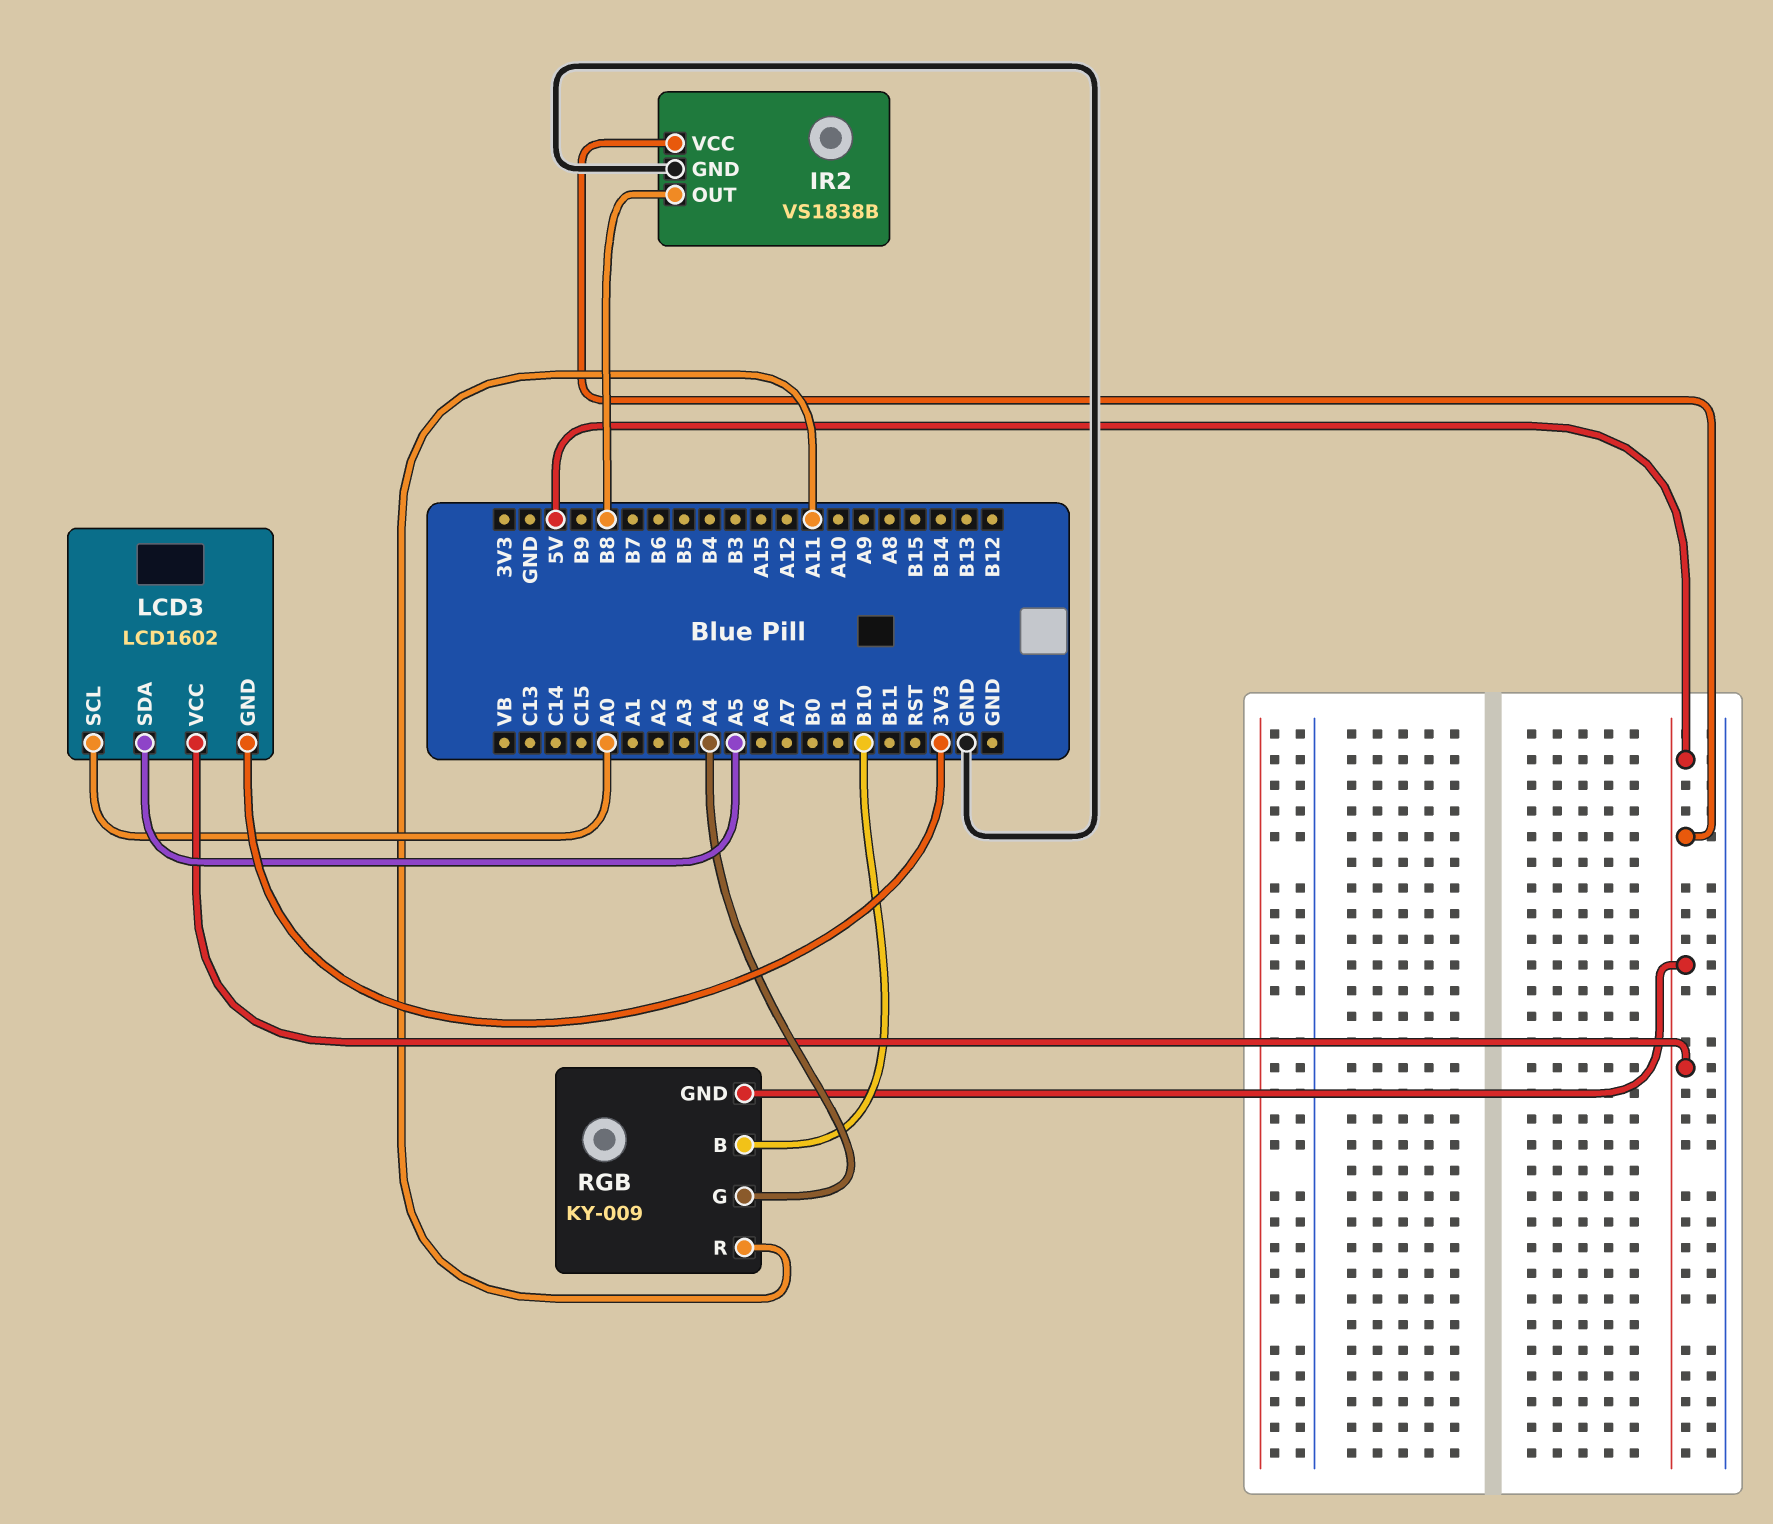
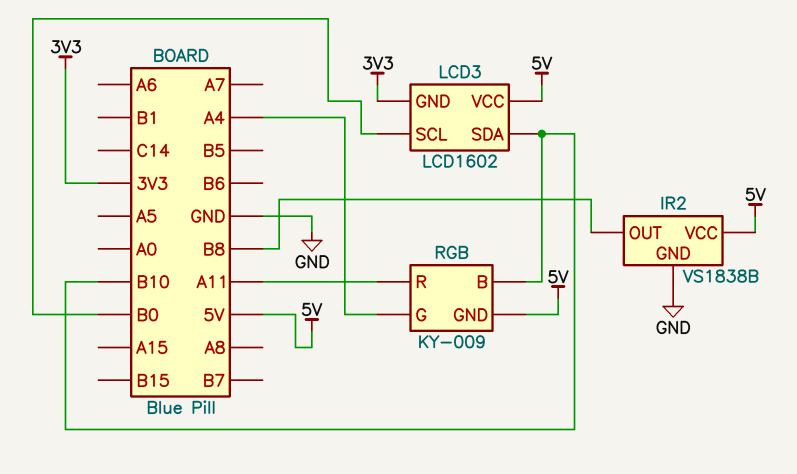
LCD3 pin SCL: A0 -> B0
LCD3 pin SDA: A5 -> B10

